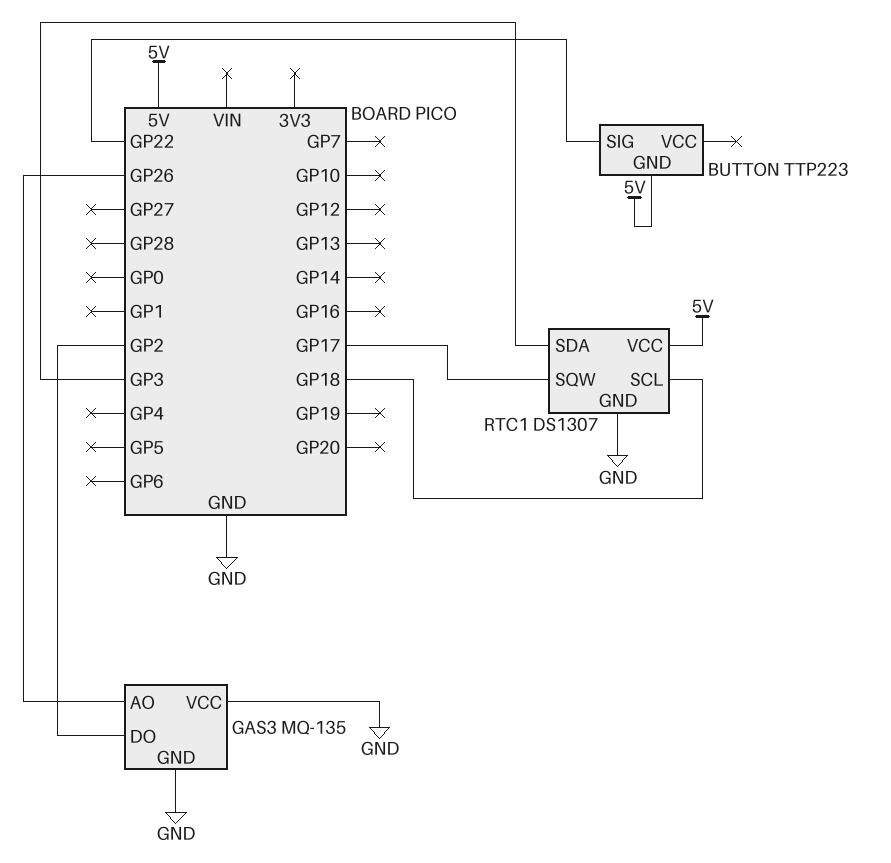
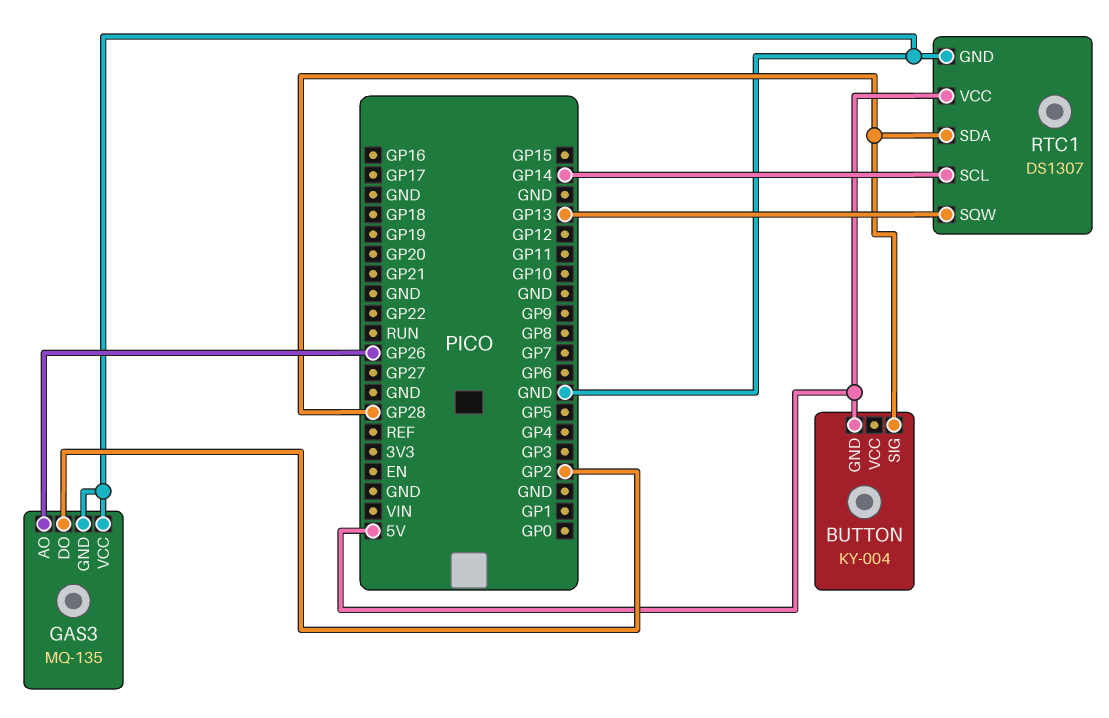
BUTTON: TTP223 -> KY-004
BUTTON pin SIG: GP22 -> GP28
RTC1 pin SCL: GP18 -> GP14
RTC1 pin SDA: GP3 -> GP28
RTC1 pin SQW: GP17 -> GP13

